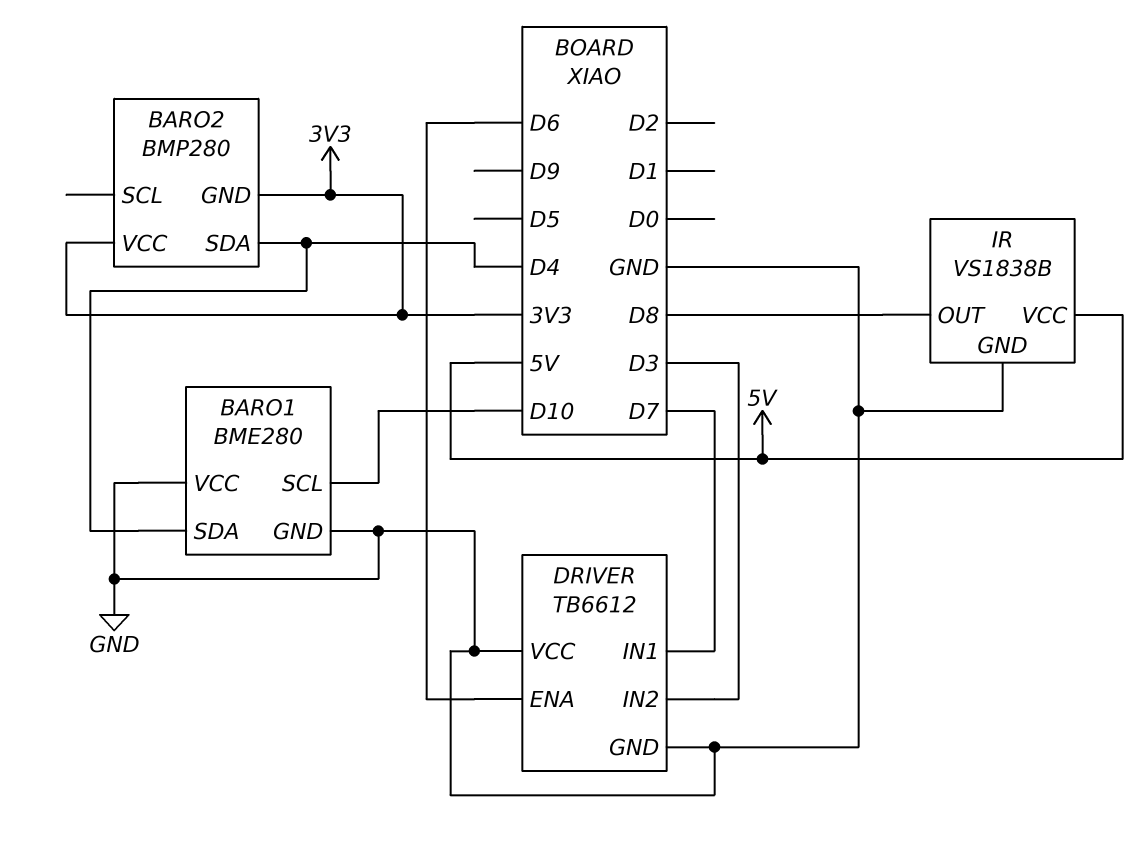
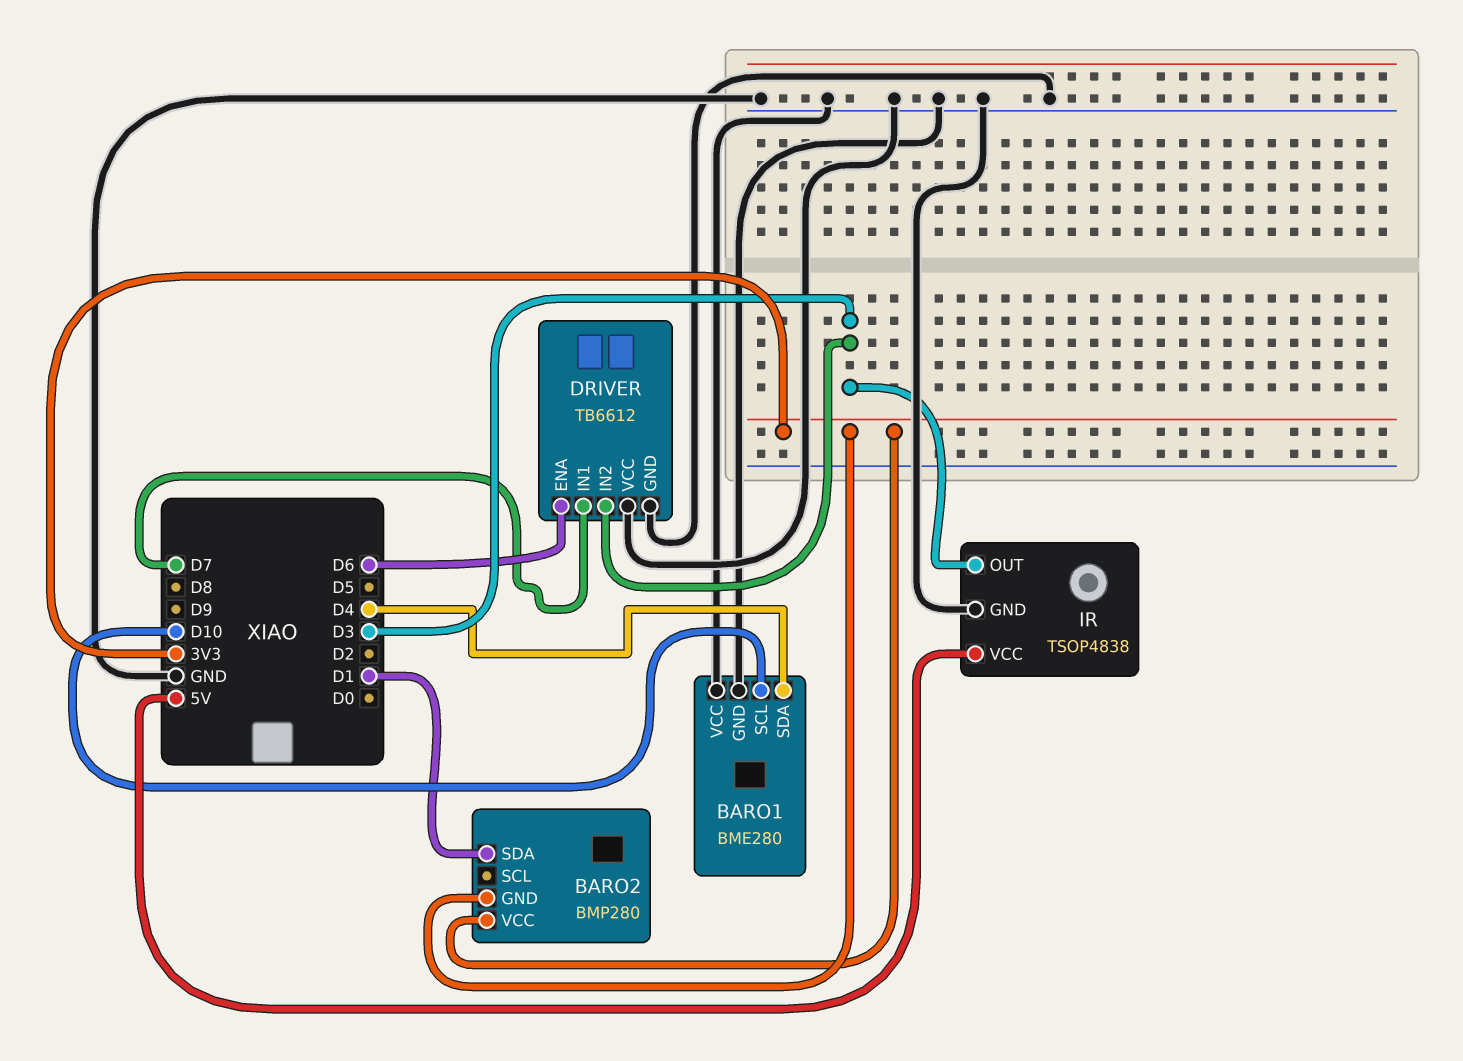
BARO2 pin SDA: D4 -> D1
IR: VS1838B -> TSOP4838
IR pin OUT: D8 -> D3

